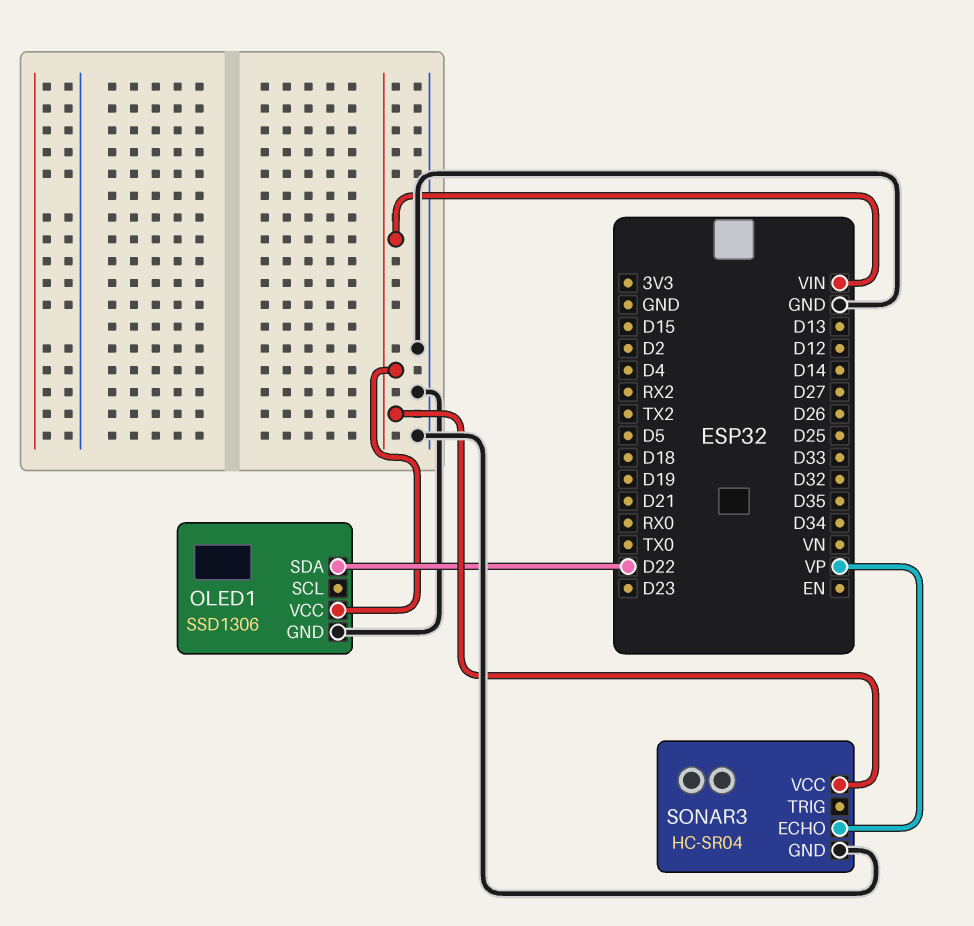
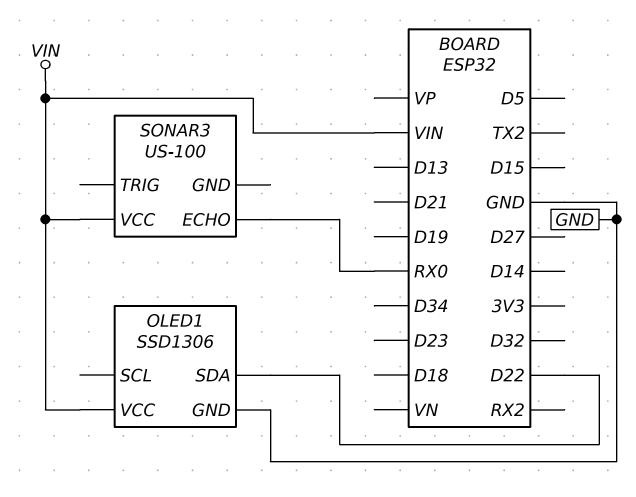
SONAR3: HC-SR04 -> US-100
SONAR3 pin ECHO: VP -> RX0
SONAR3 pin GND: GND -> none

